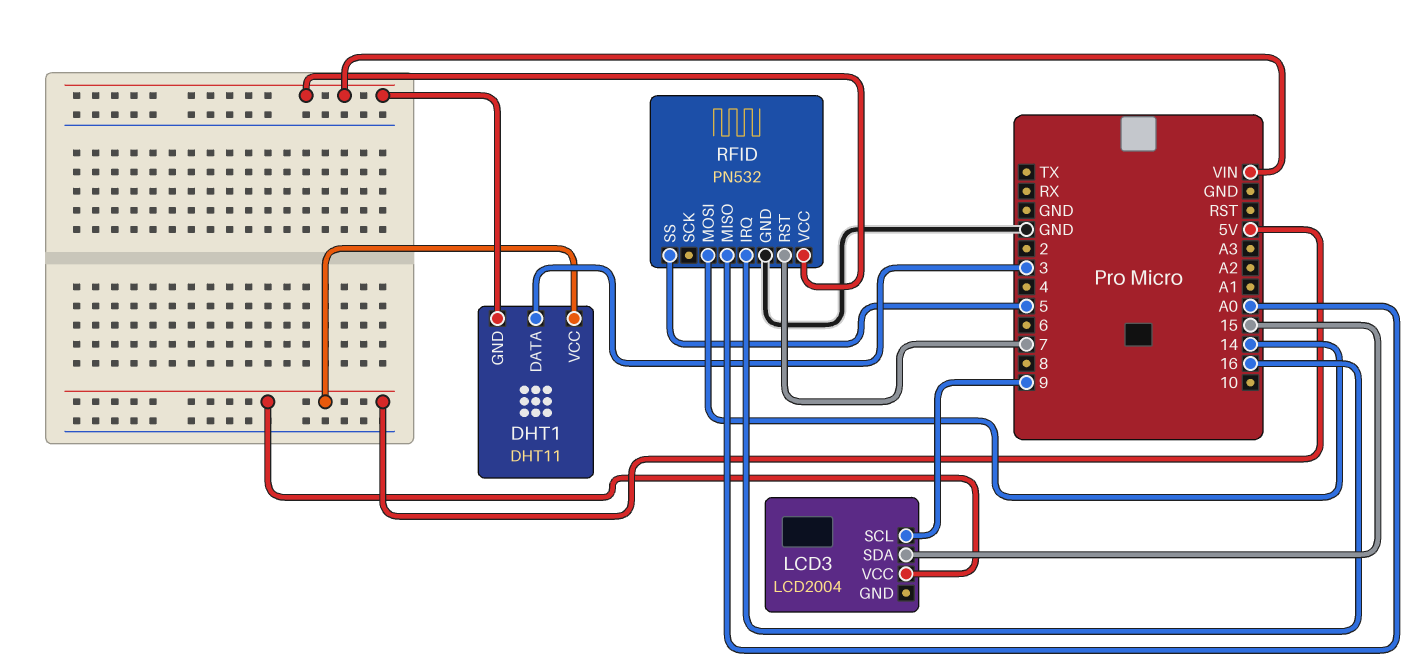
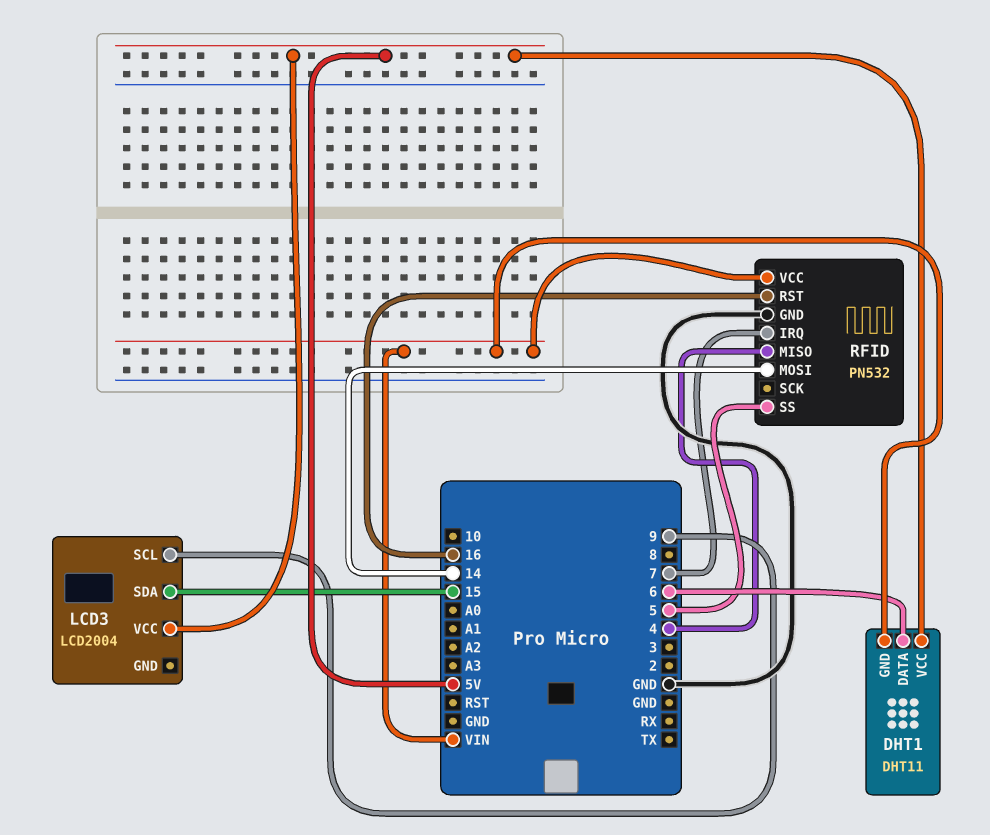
DHT1 pin DATA: 3 -> 6
RFID pin IRQ: 16 -> 7
RFID pin MISO: A0 -> 4
RFID pin RST: 7 -> 16

